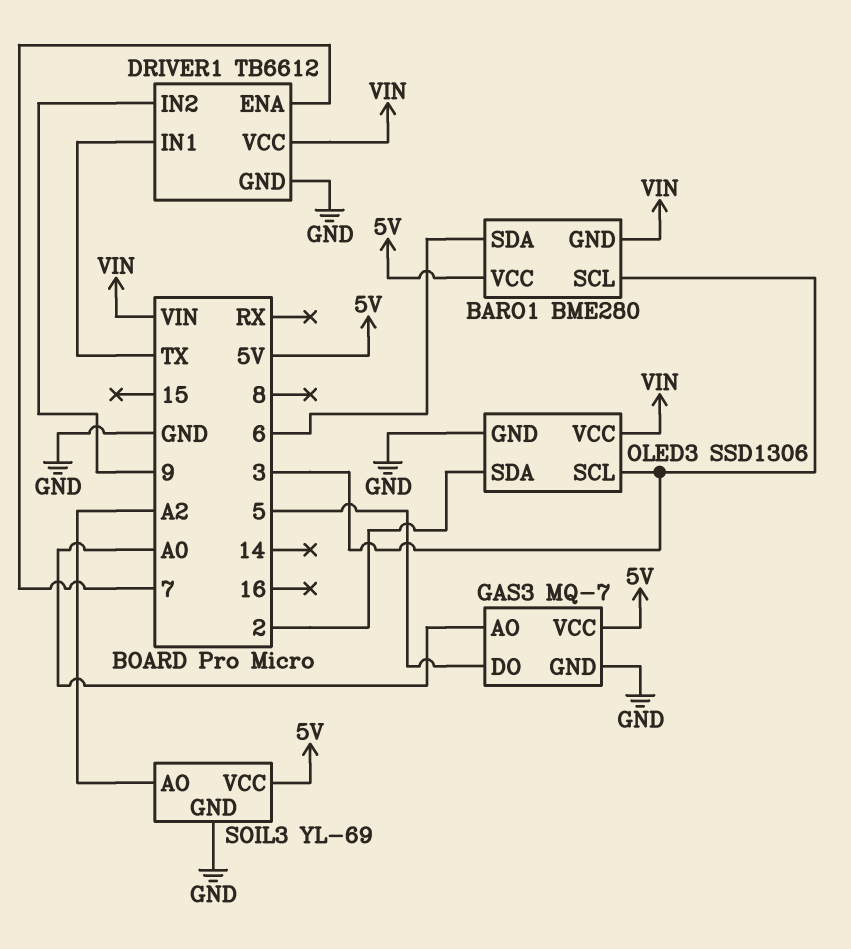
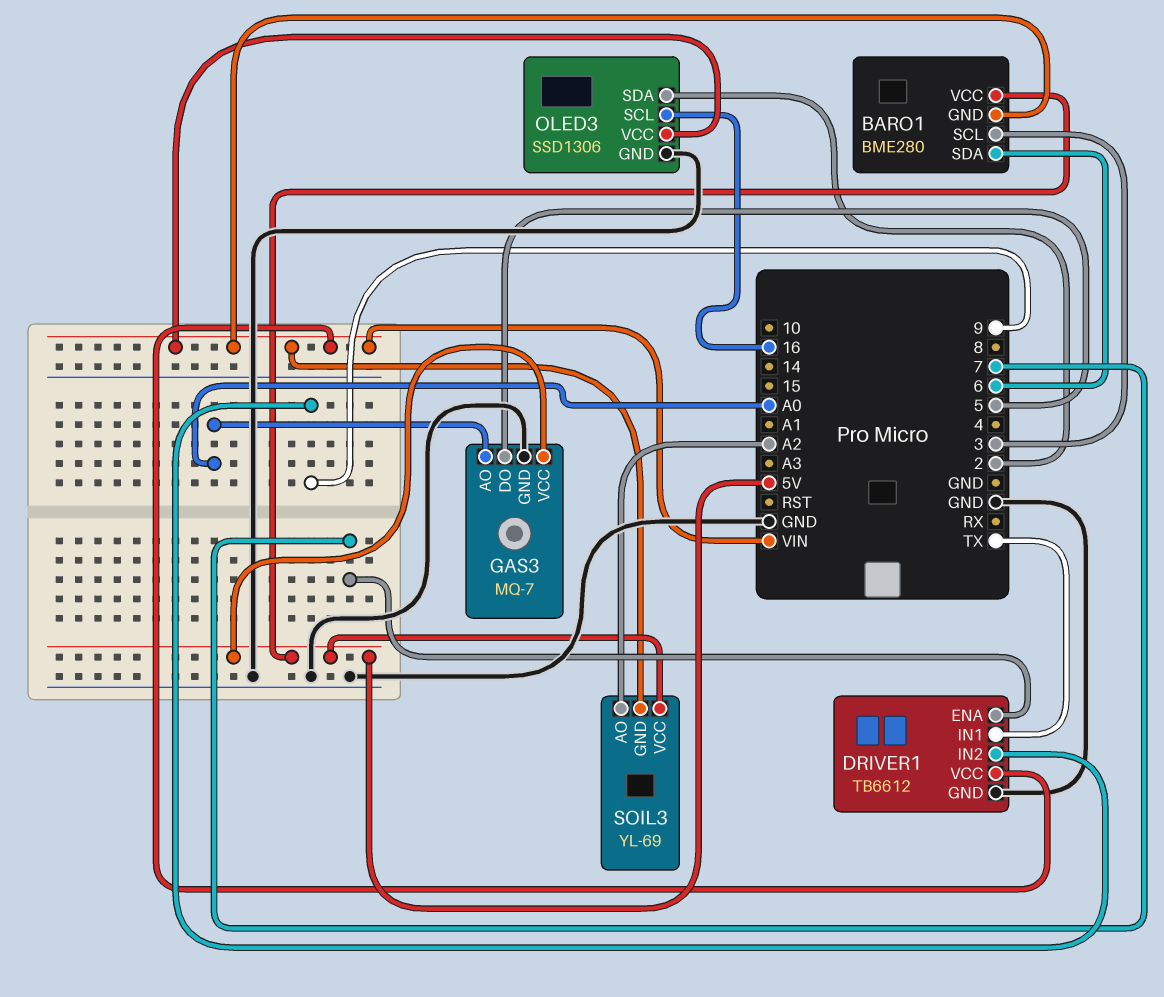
OLED3 pin SCL: 3 -> 16
SOIL3 pin GND: GND -> VIN

